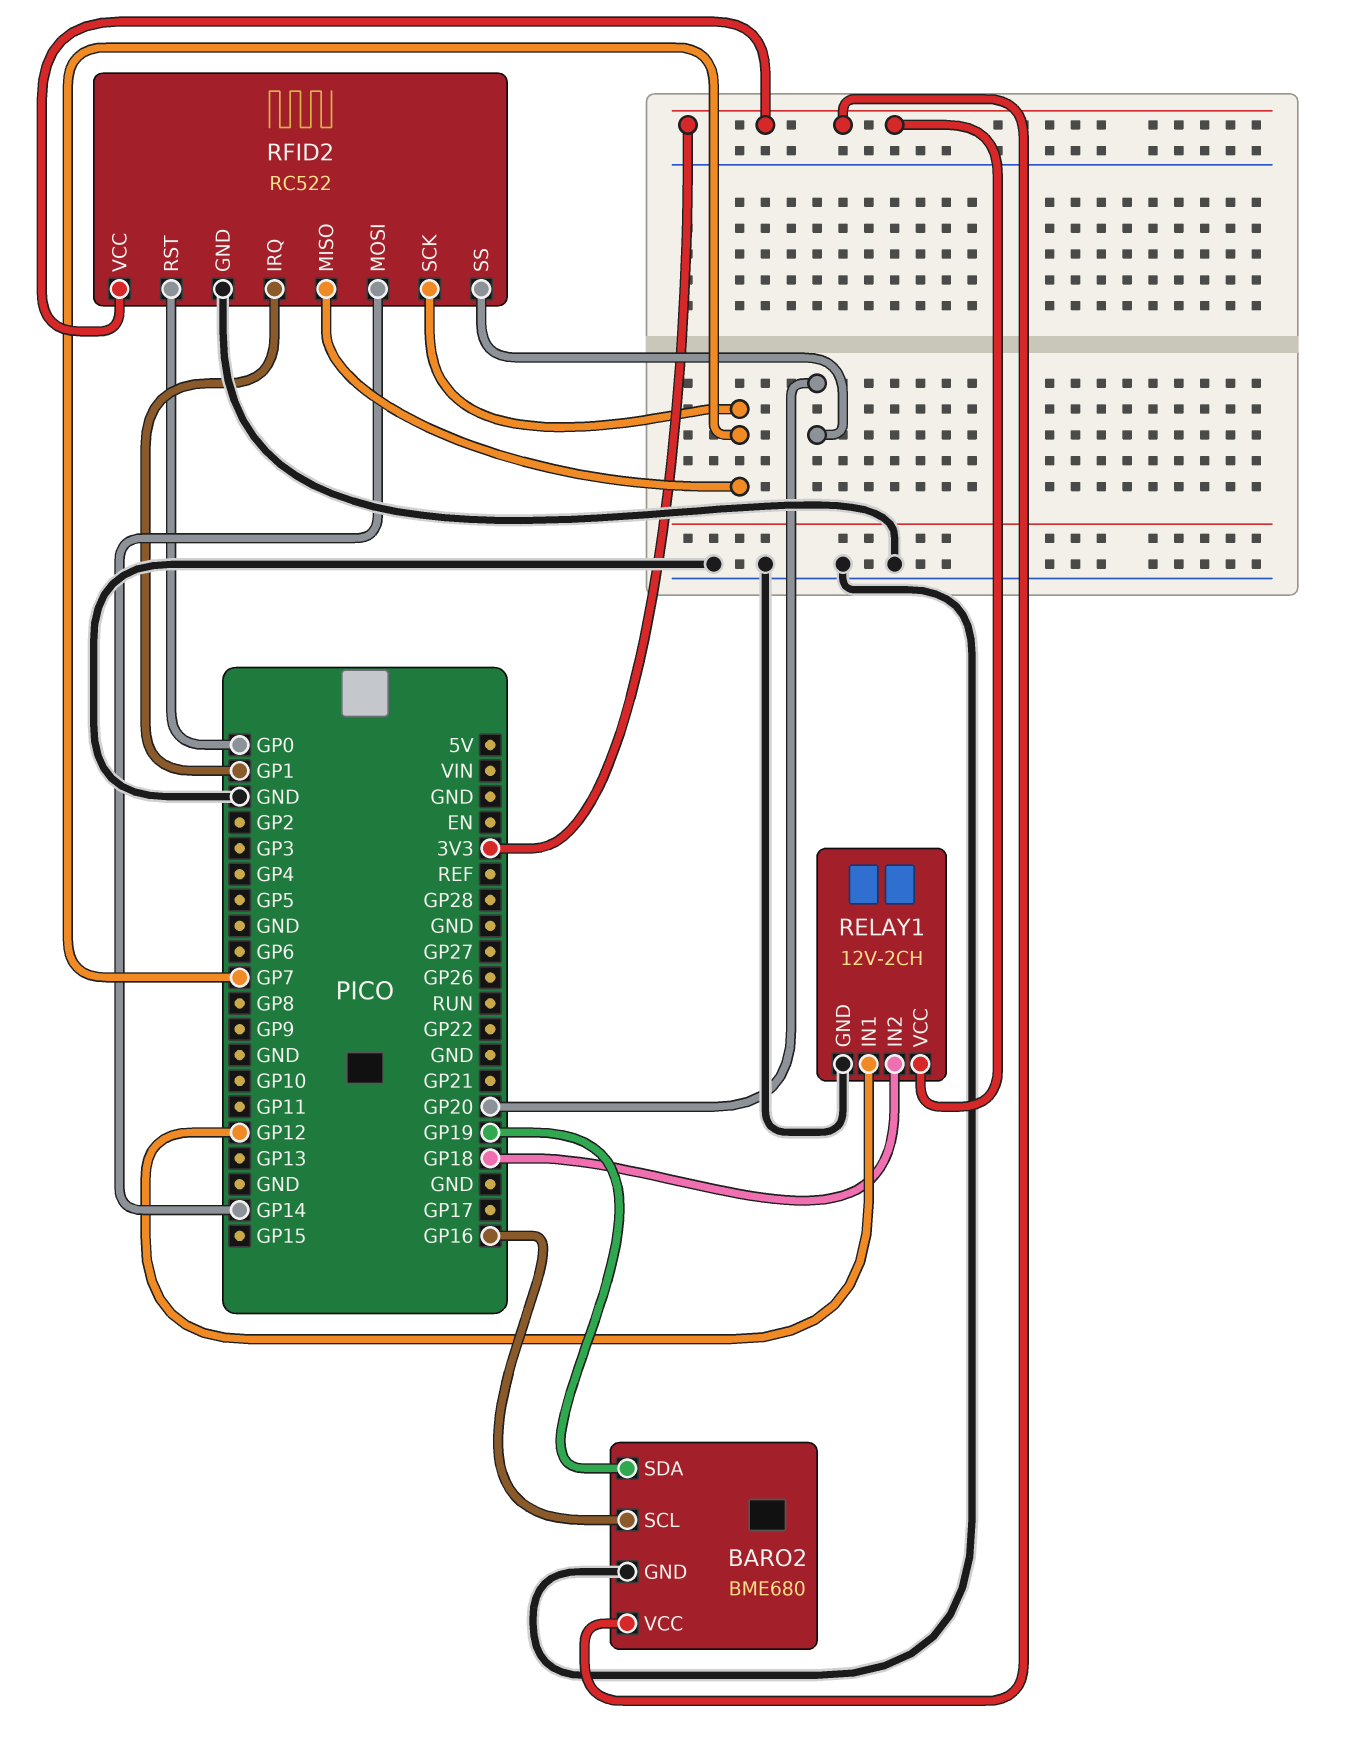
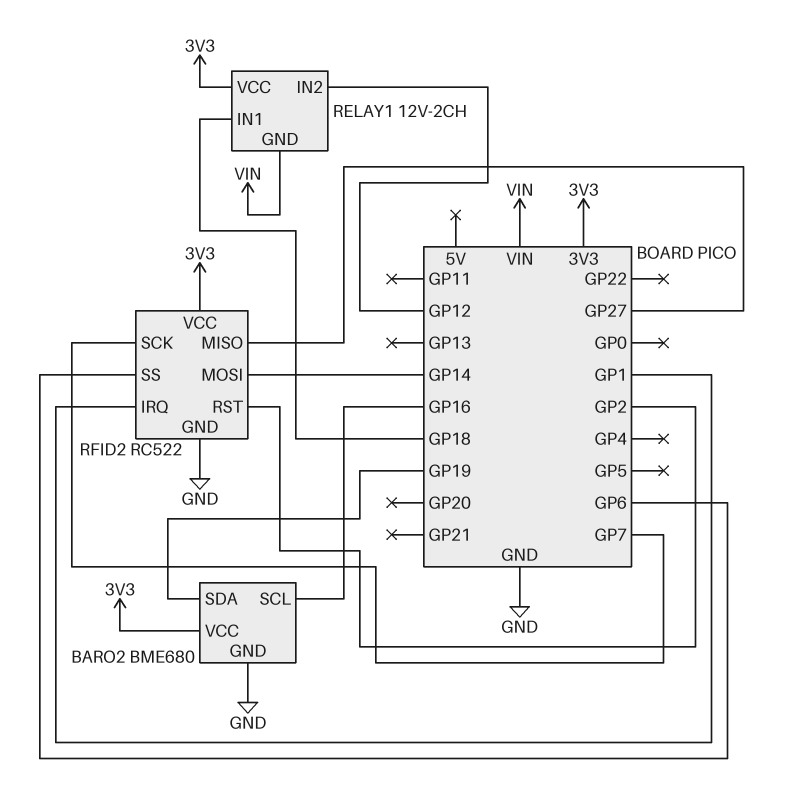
RELAY1 pin GND: GND -> VIN
RELAY1 pin IN1: GP12 -> GP18
RELAY1 pin IN2: GP18 -> GP12
RFID2 pin MISO: GP7 -> GP27
RFID2 pin RST: GP0 -> GP2
RFID2 pin SS: GP20 -> GP6

